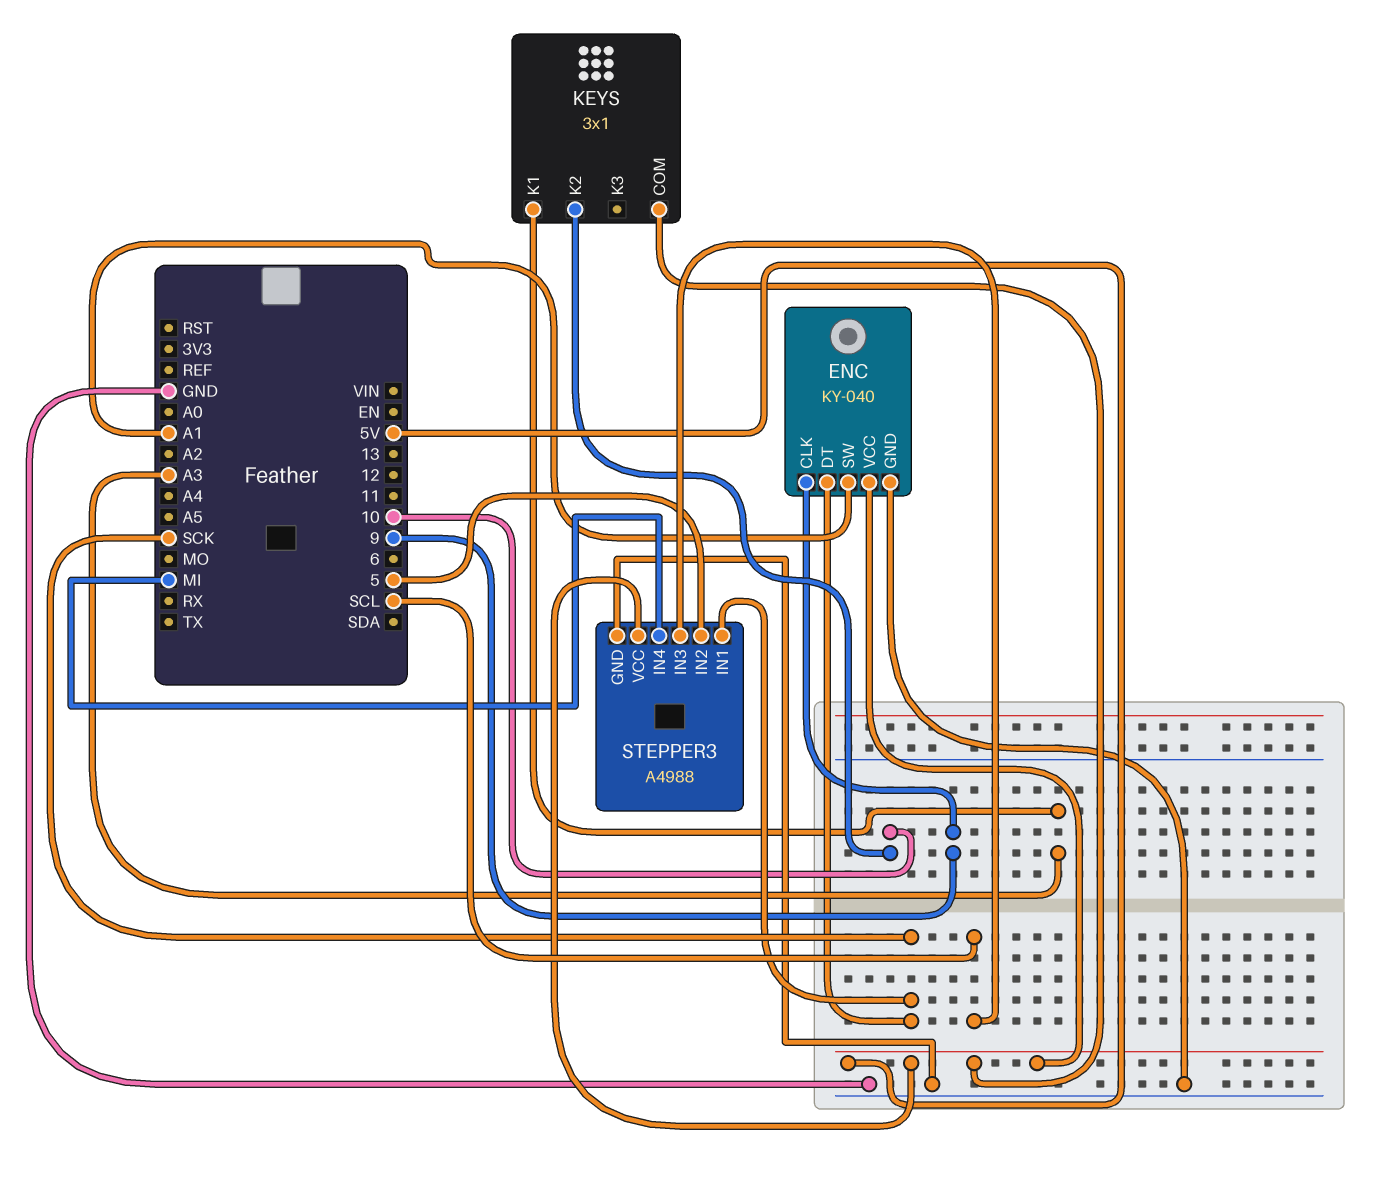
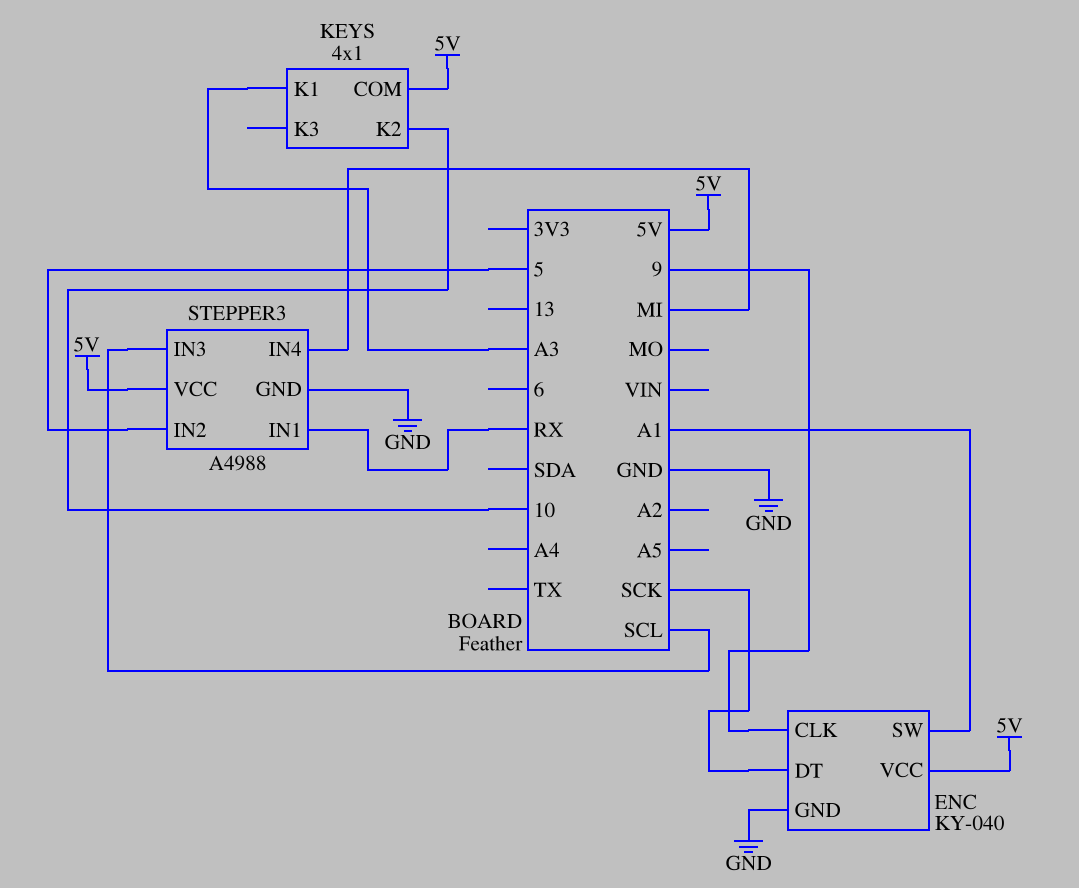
KEYS: 3x1 -> 4x1
STEPPER3 pin IN1: SCK -> RX

